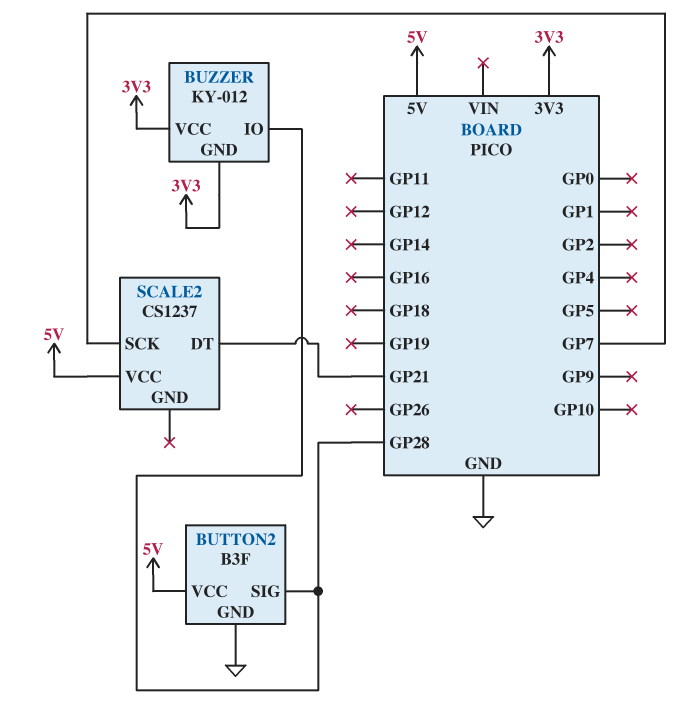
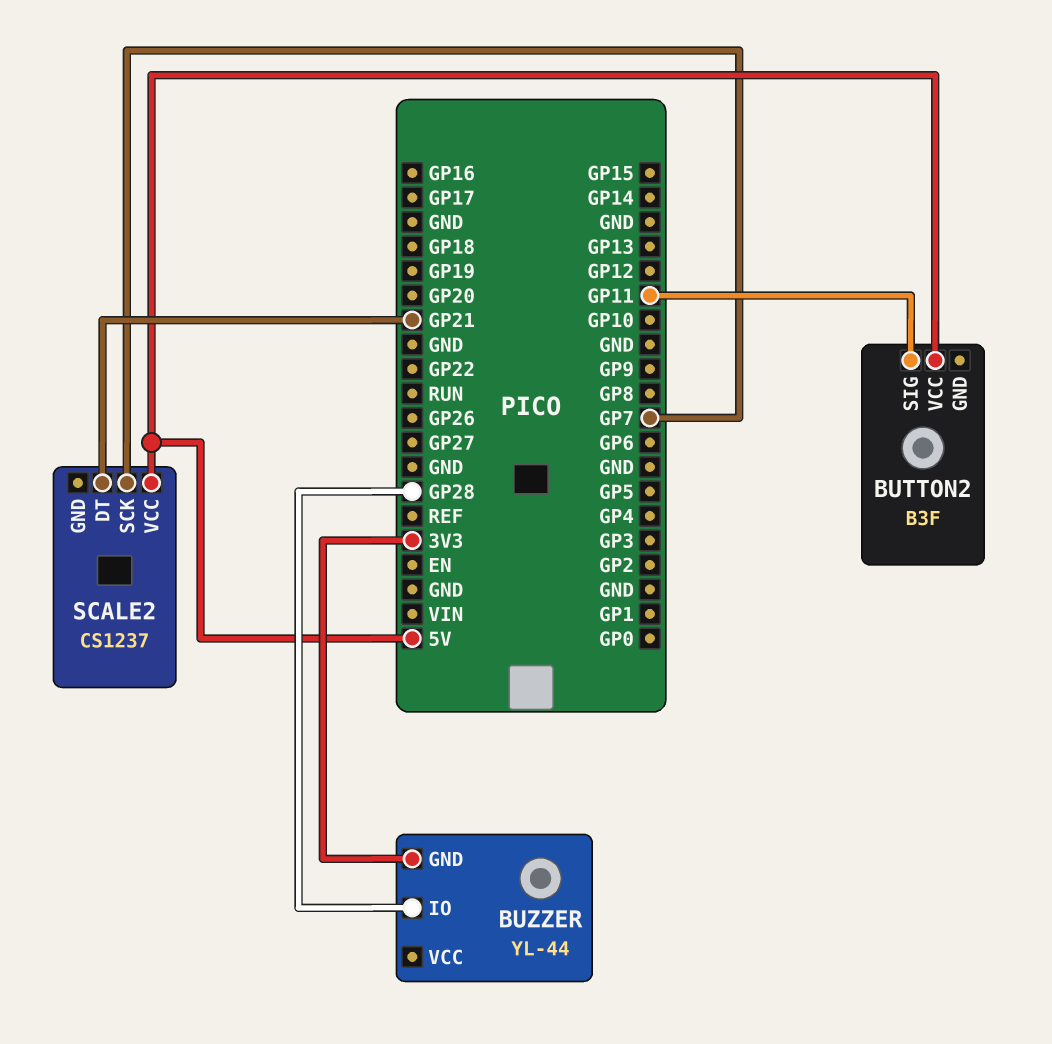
BUTTON2 pin GND: GND -> none
BUTTON2 pin SIG: GP28 -> GP11
BUZZER: KY-012 -> YL-44
BUZZER pin VCC: 3V3 -> none

